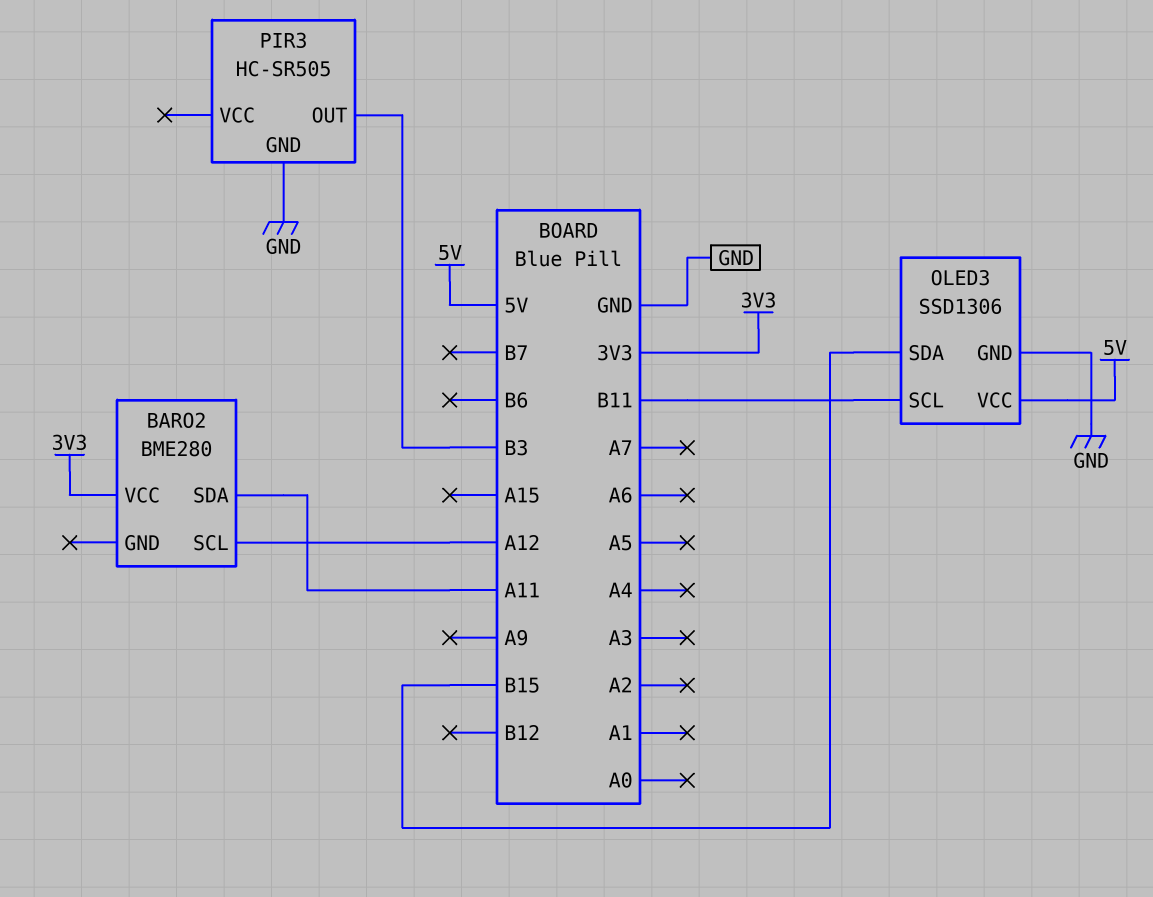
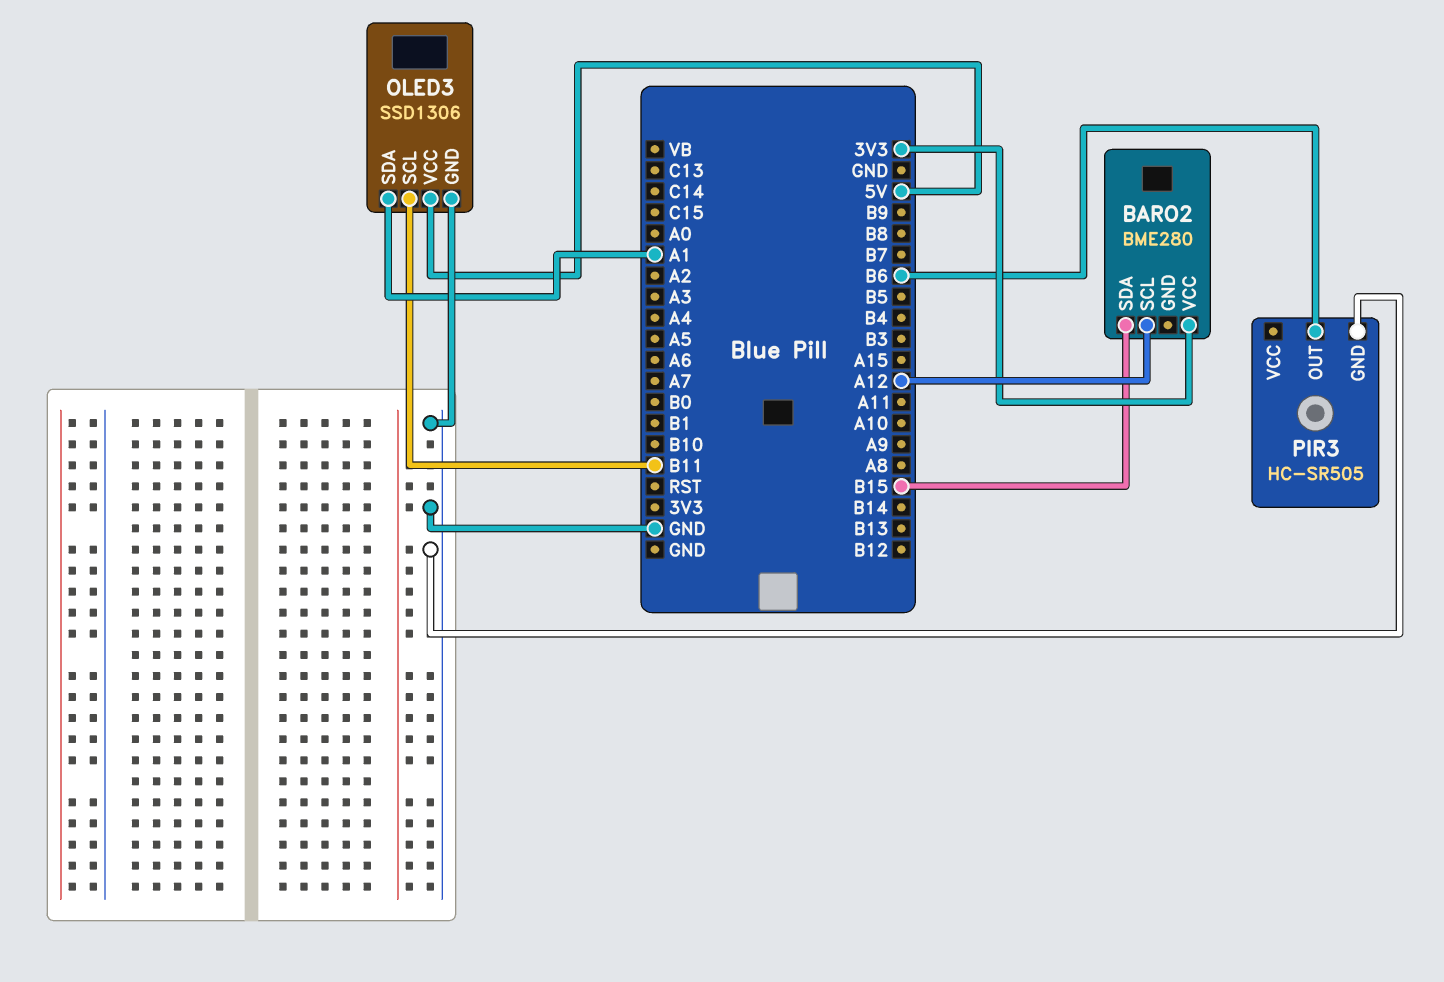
BARO2 pin SDA: A11 -> B15
OLED3 pin SDA: B15 -> A1
PIR3 pin OUT: B3 -> B6

